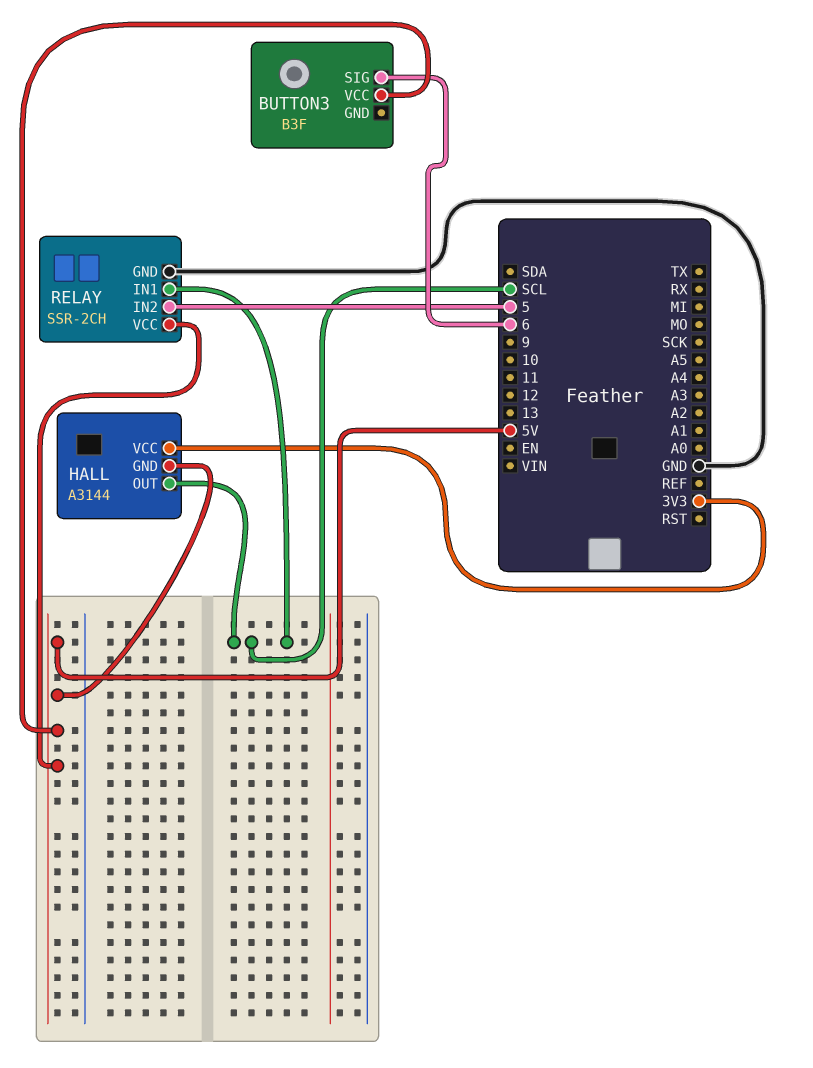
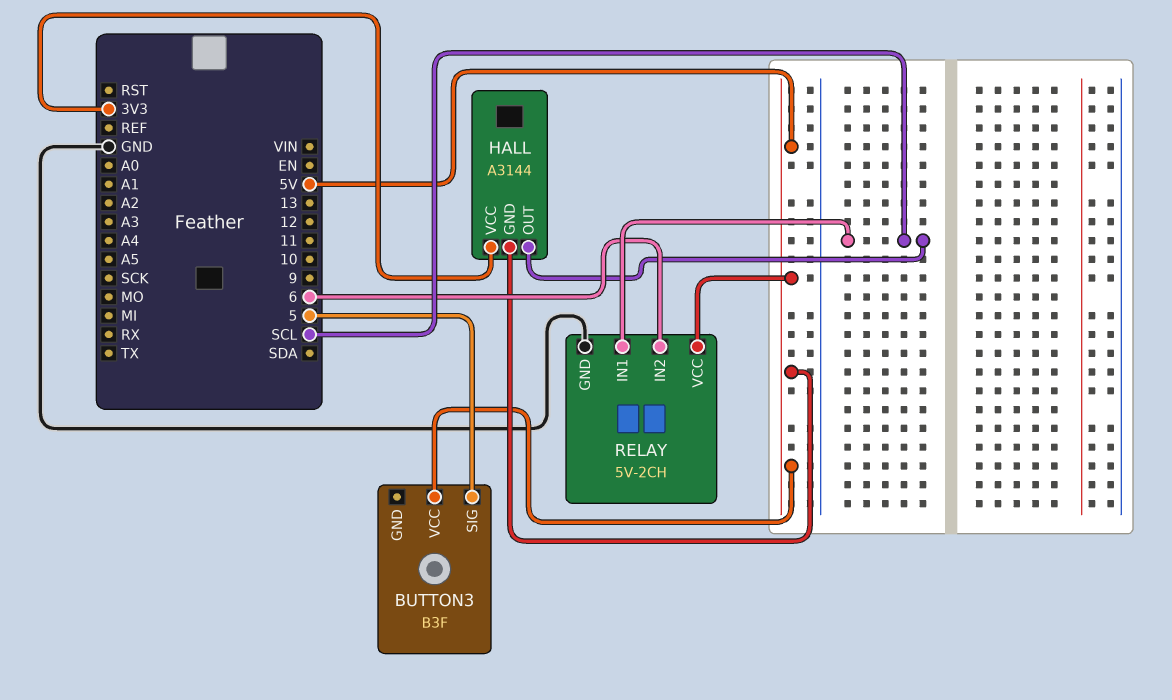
BUTTON3 pin SIG: 6 -> 5
RELAY: SSR-2CH -> 5V-2CH
RELAY pin IN2: 5 -> 6

